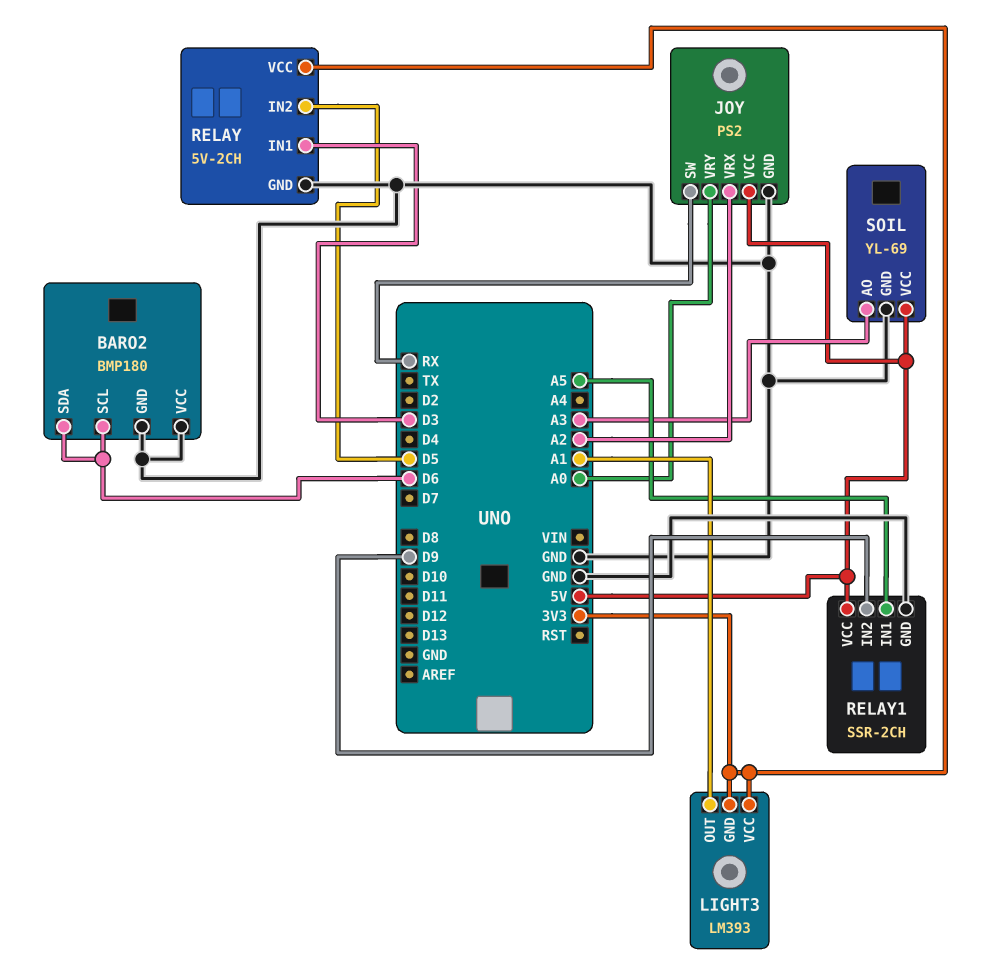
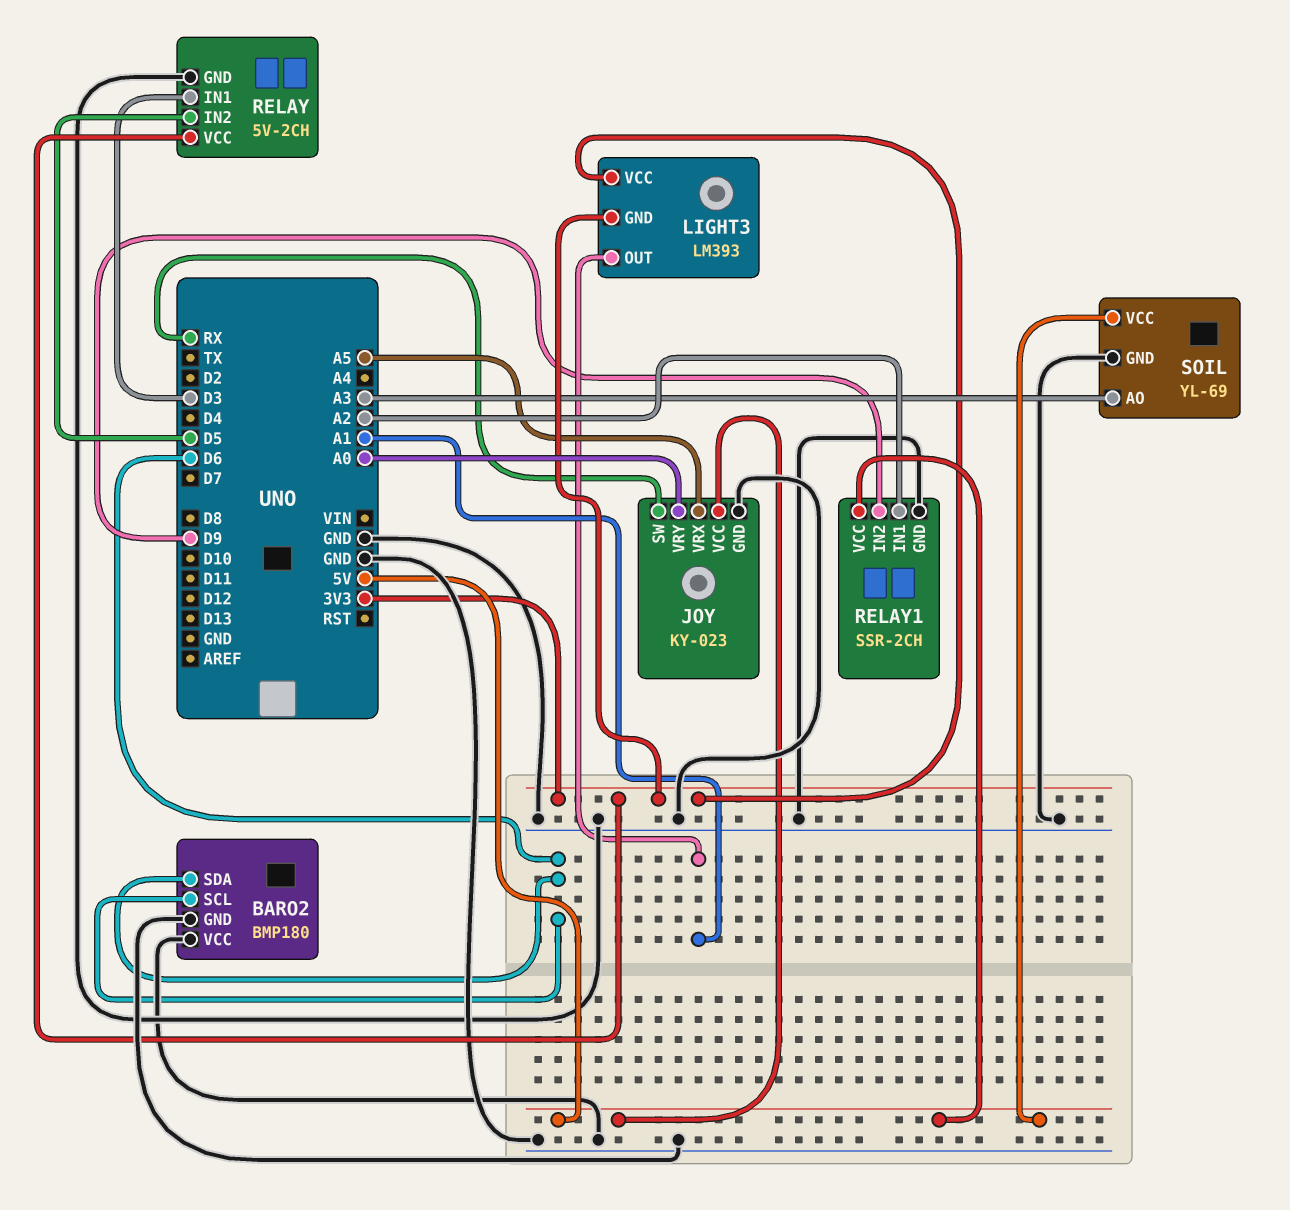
JOY: PS2 -> KY-023
JOY pin VRX: A2 -> A5
RELAY1 pin IN1: A5 -> A2

